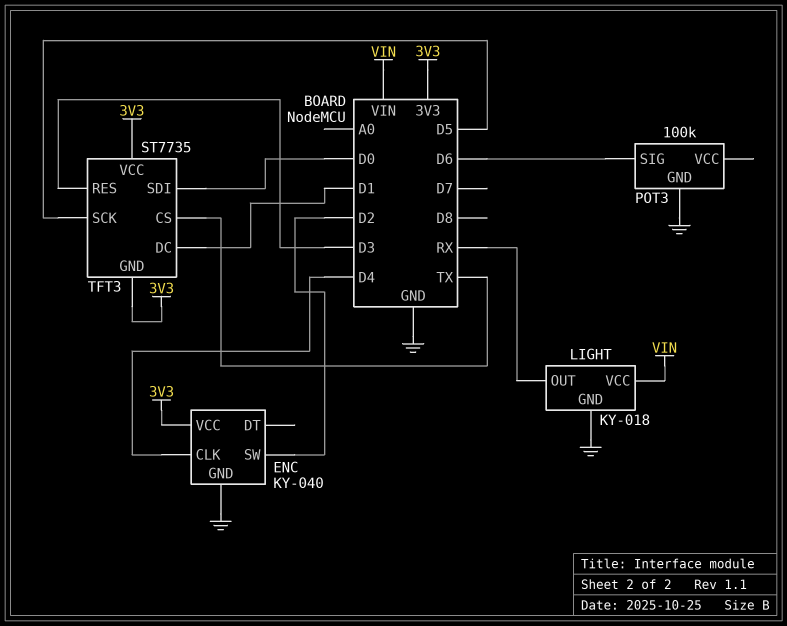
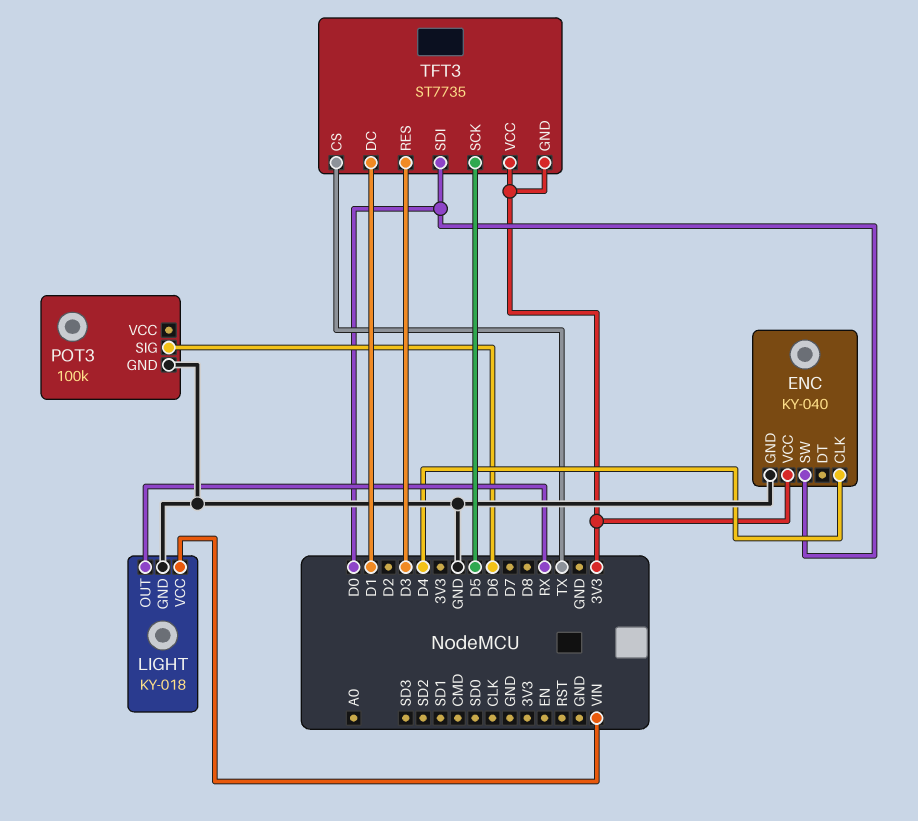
ENC pin SW: D2 -> D0

